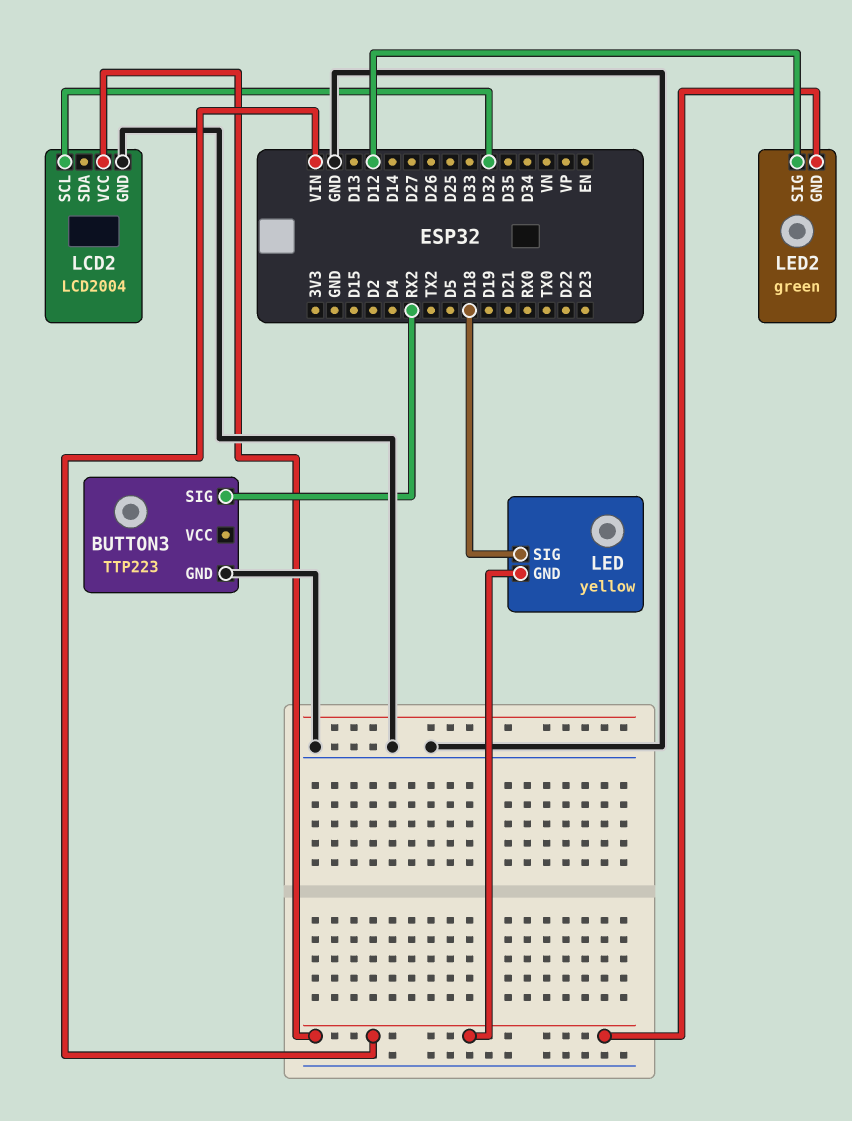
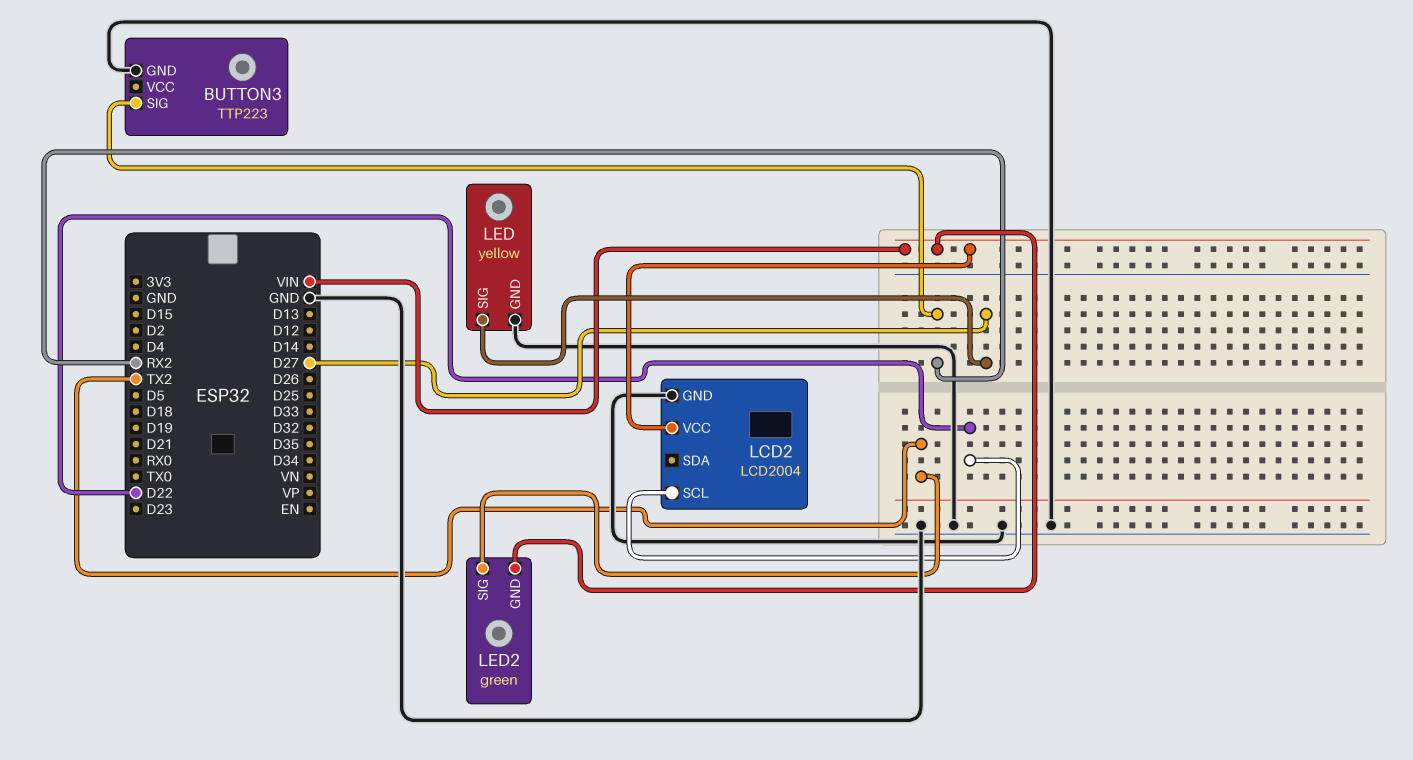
LCD2 pin SCL: D32 -> D22
LED pin GND: VIN -> GND
LED pin SIG: D18 -> D27
LED2 pin SIG: D12 -> TX2

